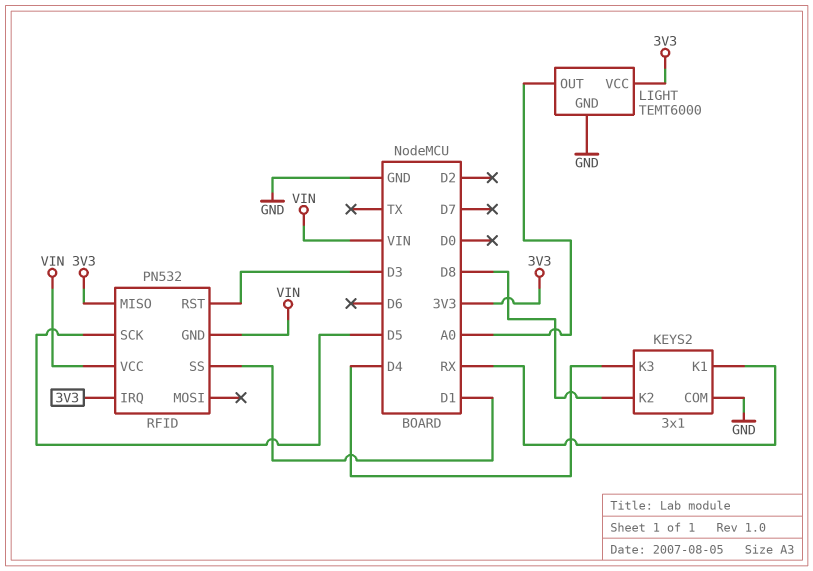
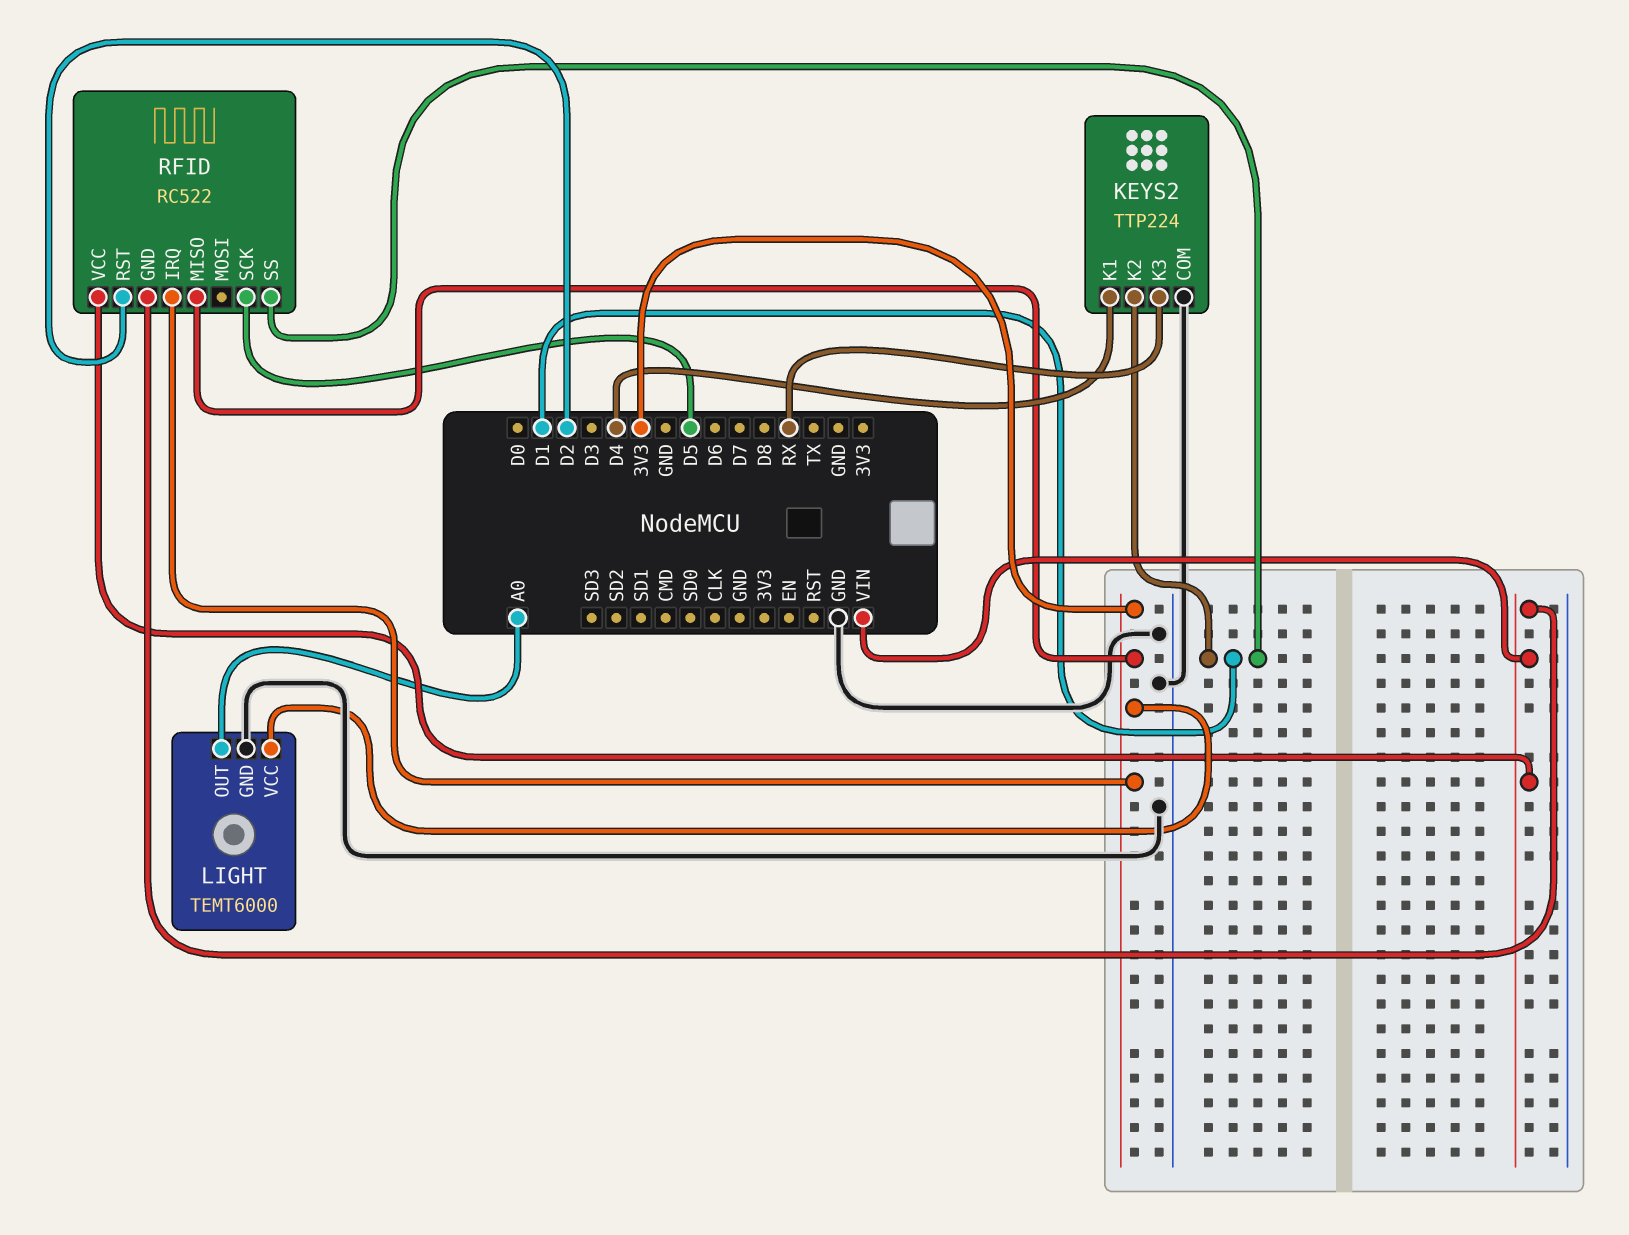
KEYS2: 3x1 -> TTP224
KEYS2 pin K1: RX -> D4
KEYS2 pin K2: D8 -> D1
KEYS2 pin K3: D4 -> RX
RFID: PN532 -> RC522
RFID pin RST: D3 -> D2

